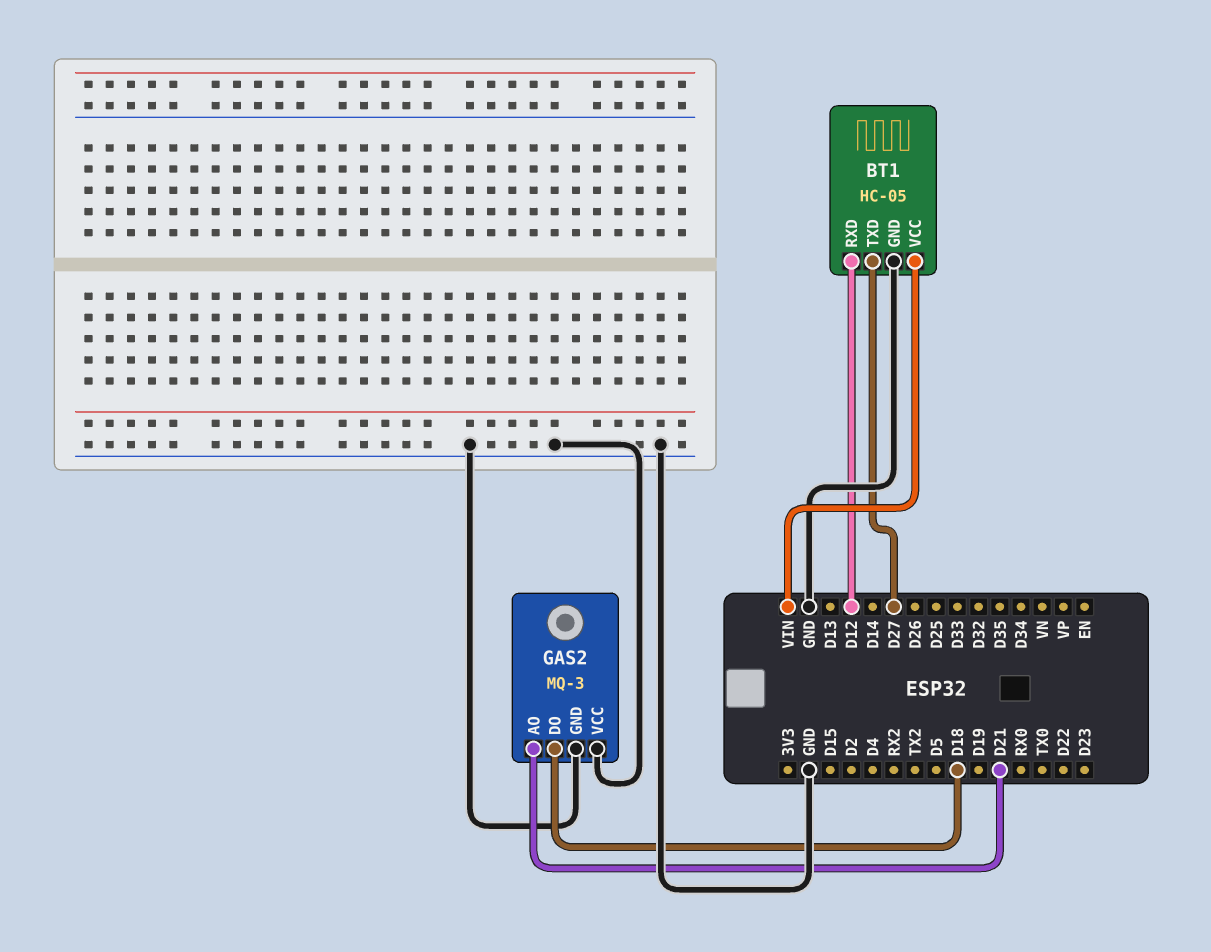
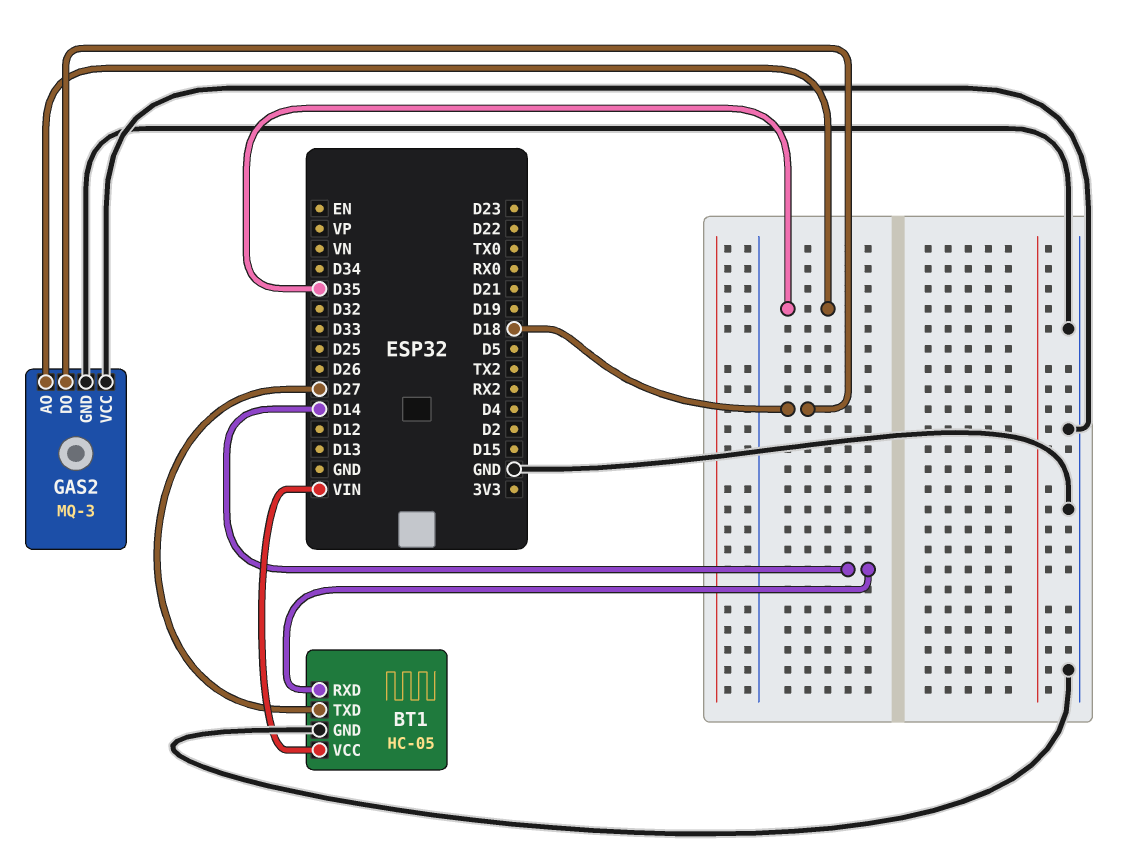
BT1 pin RXD: D12 -> D14
GAS2 pin AO: D21 -> D35

